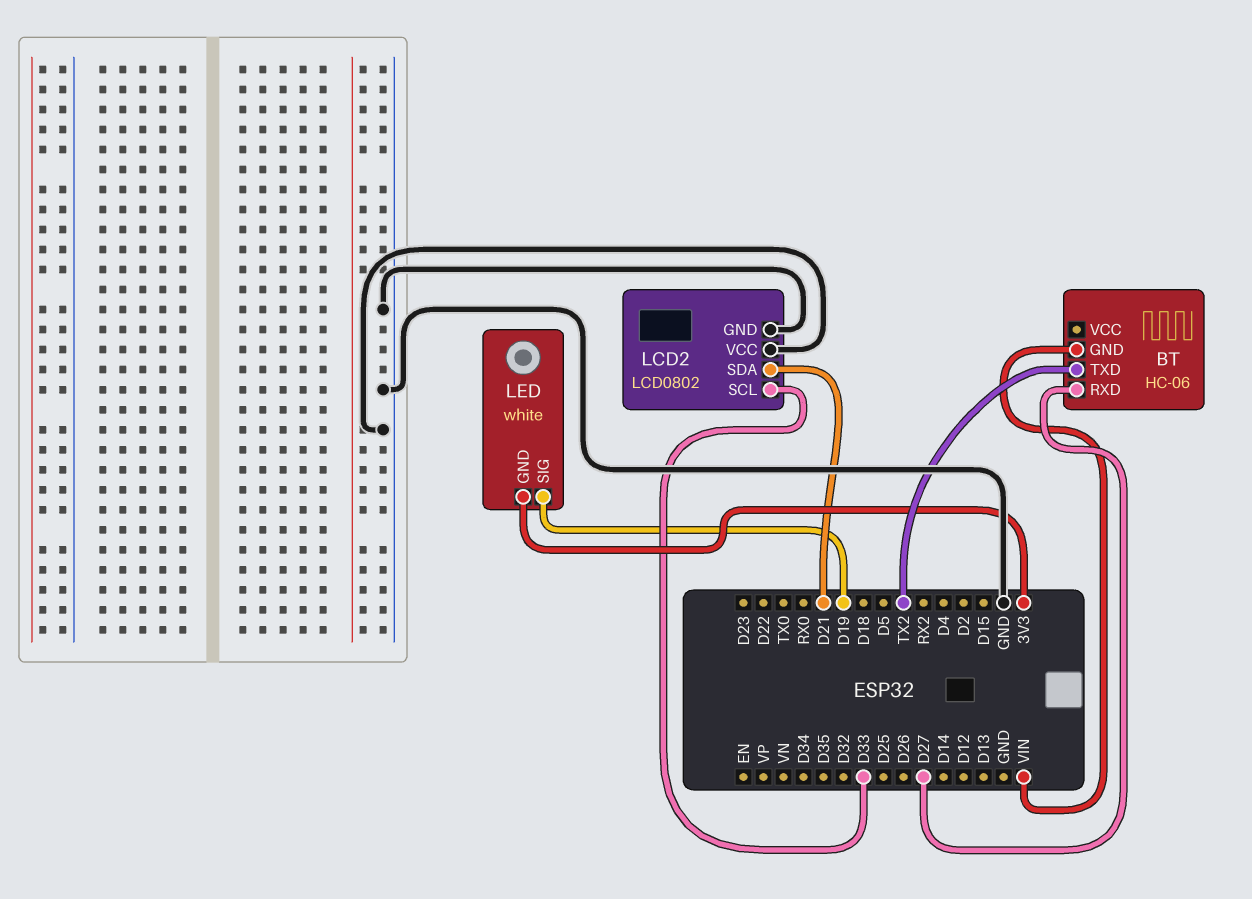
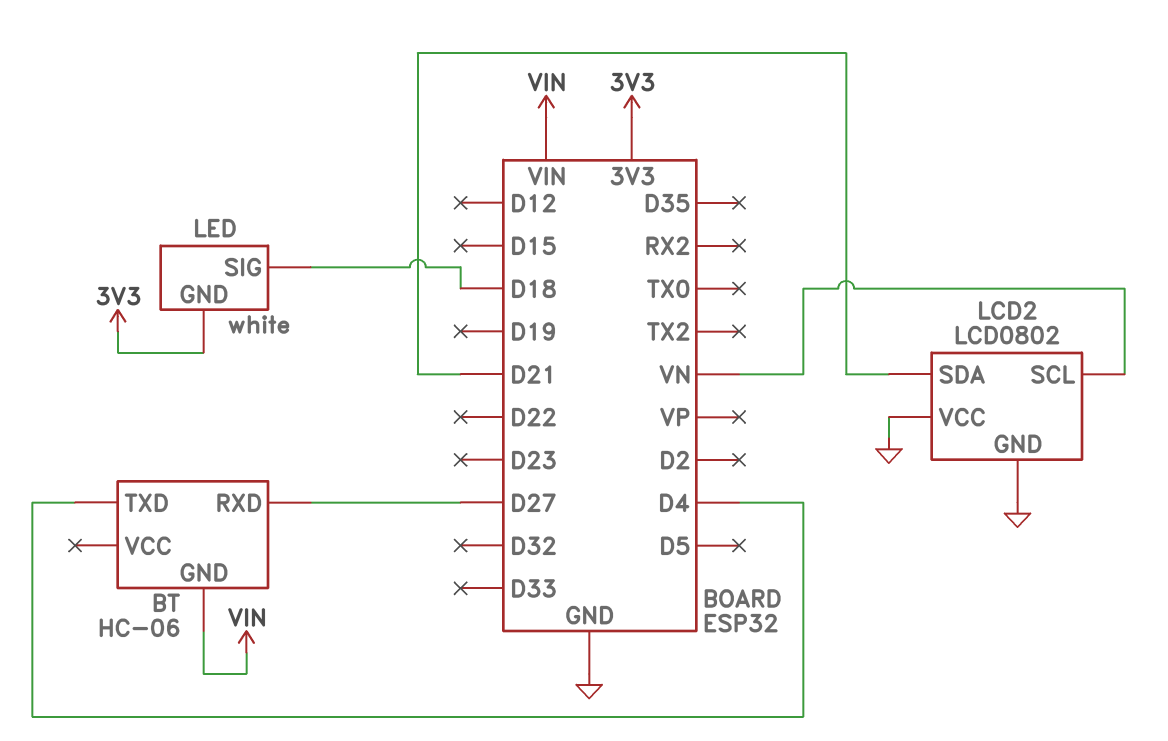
BT pin TXD: TX2 -> D4
LCD2 pin SCL: D33 -> VN
LED pin SIG: D19 -> D18

